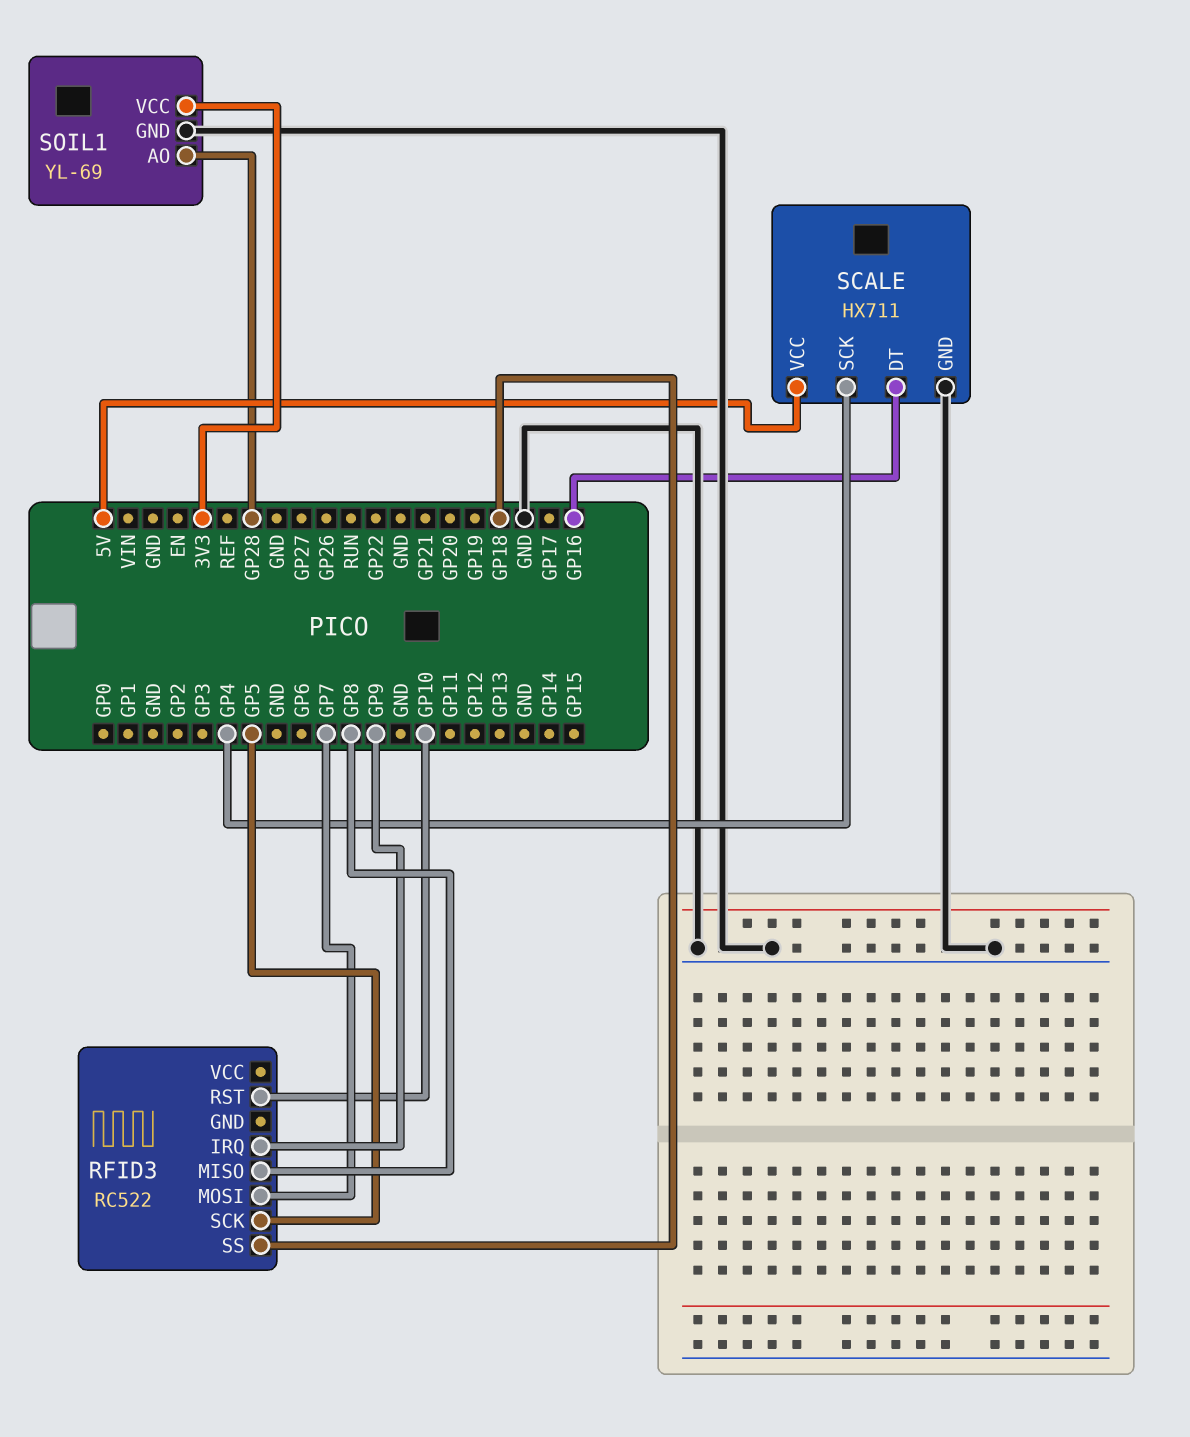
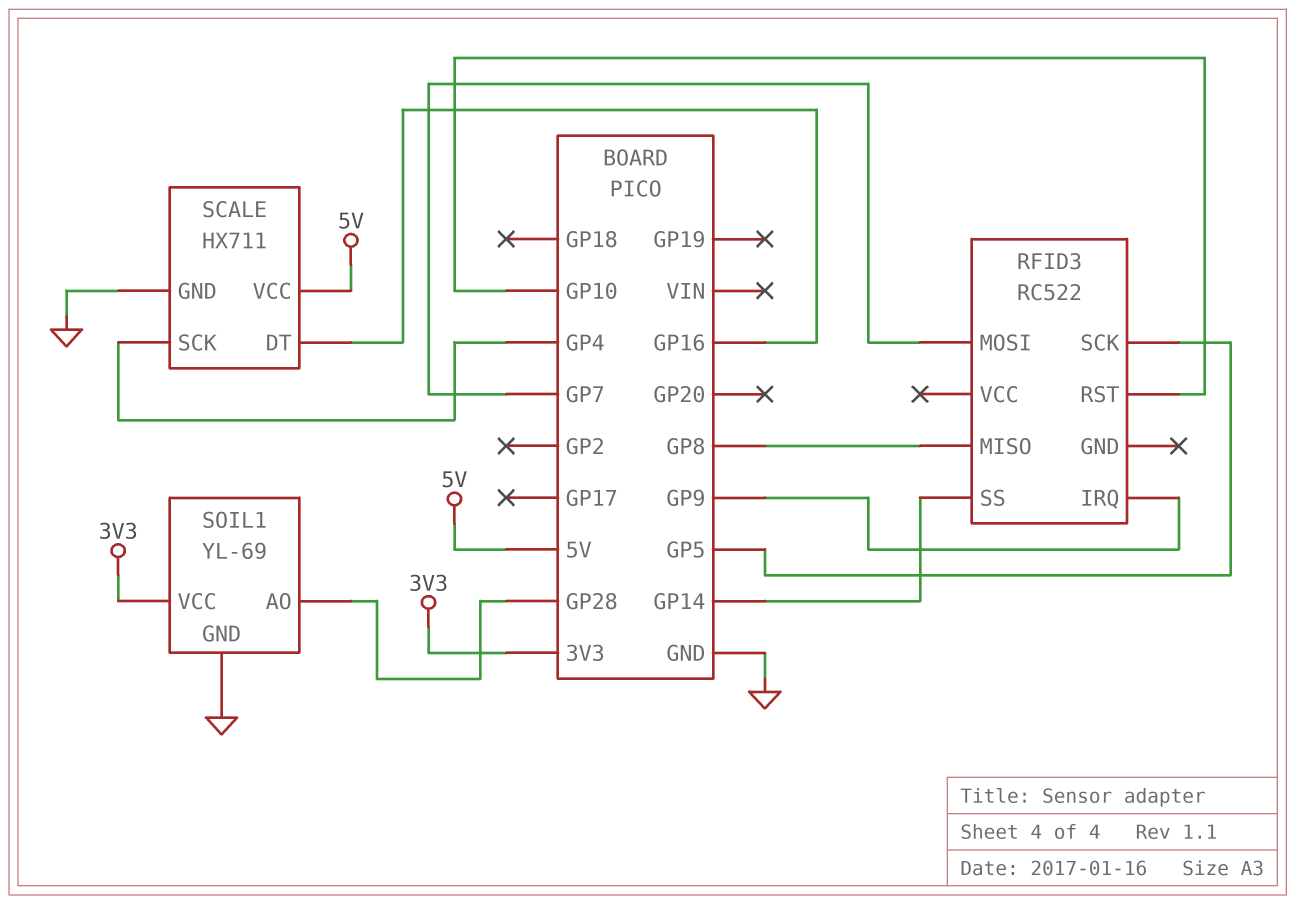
RFID3 pin SS: GP18 -> GP14

